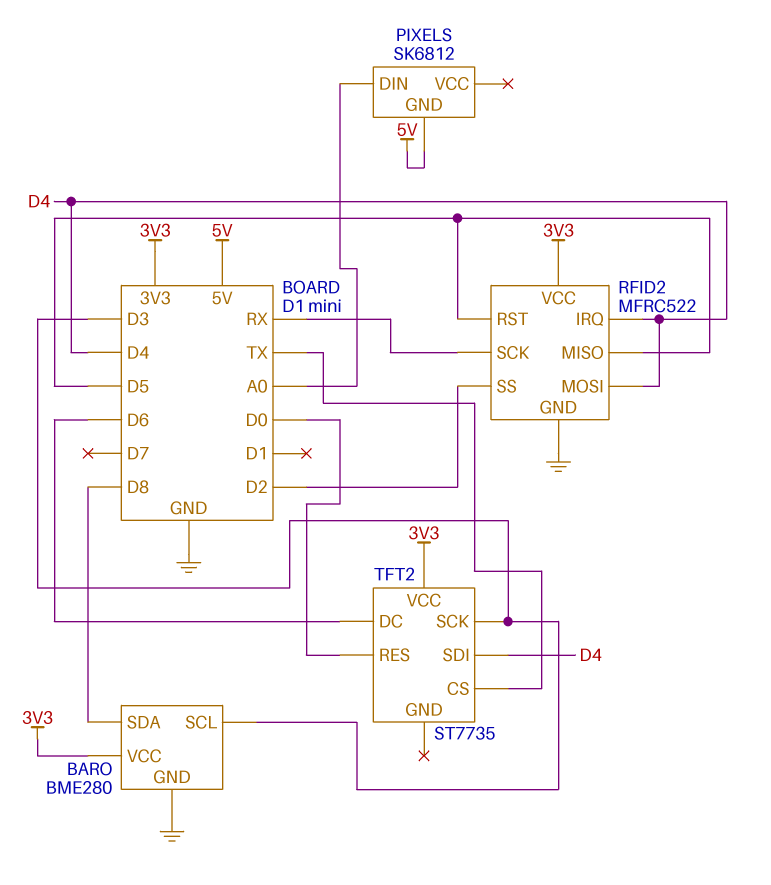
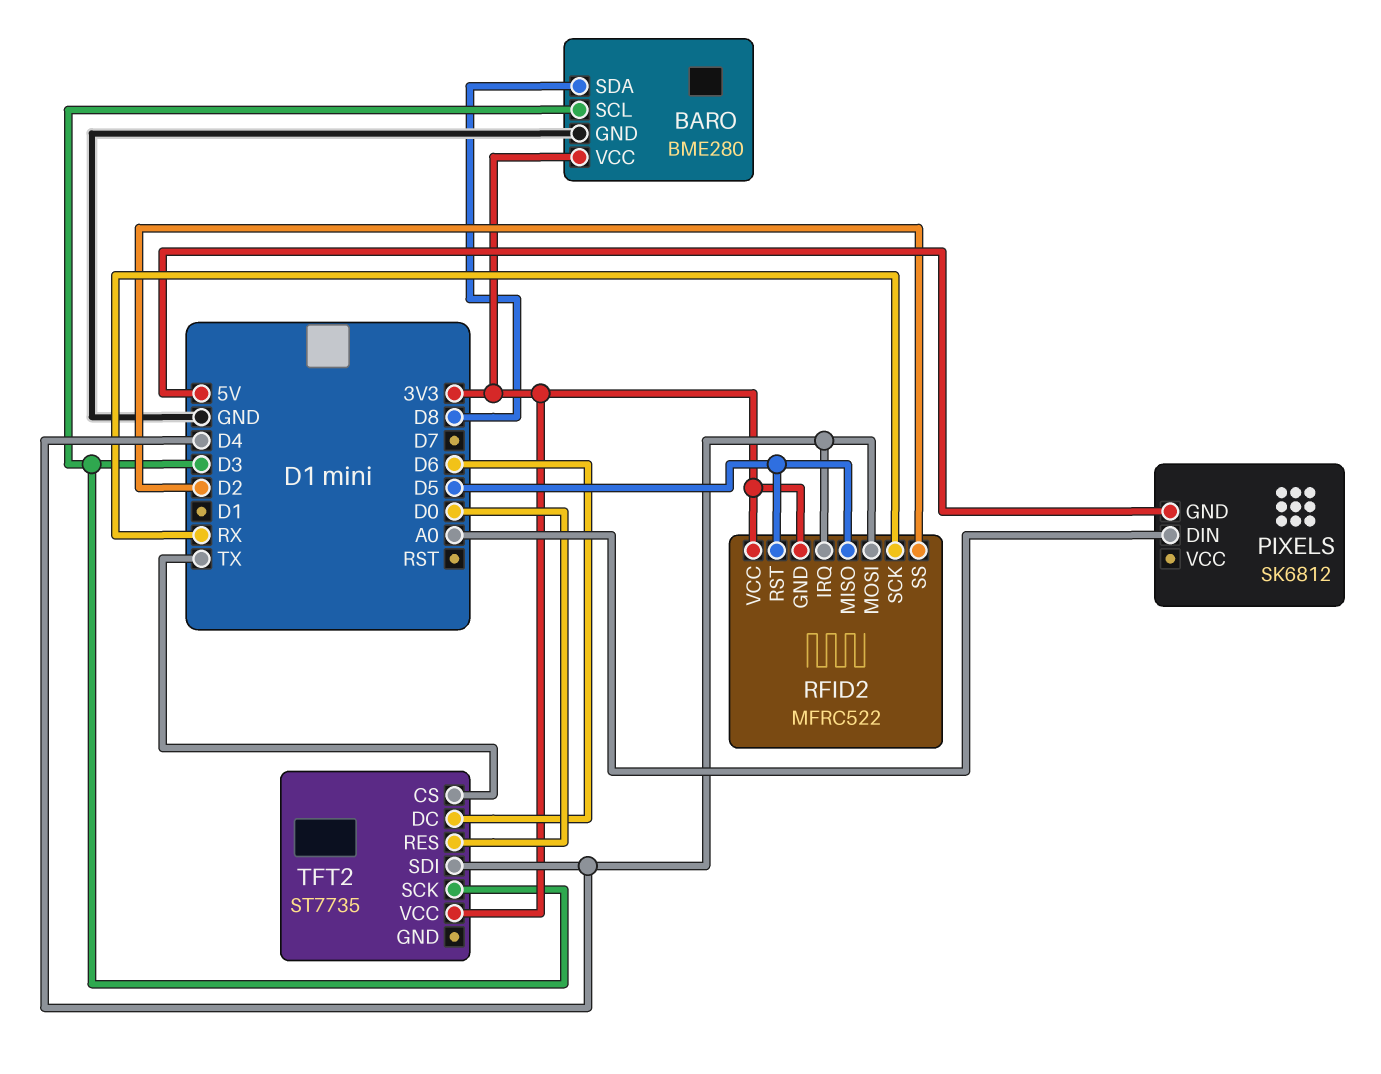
RFID2 pin GND: GND -> 3V3

